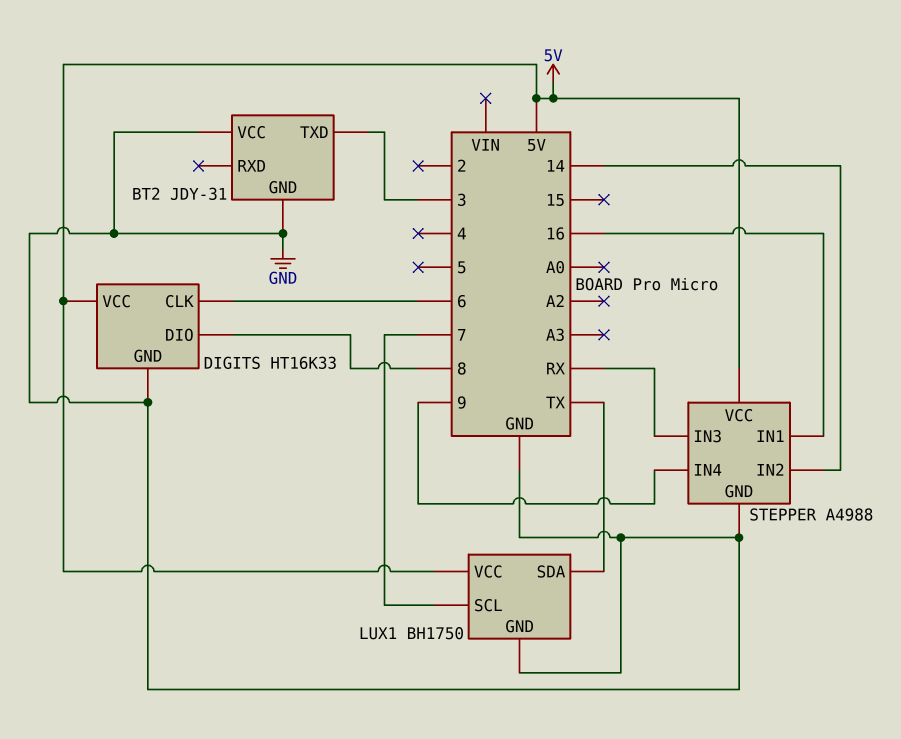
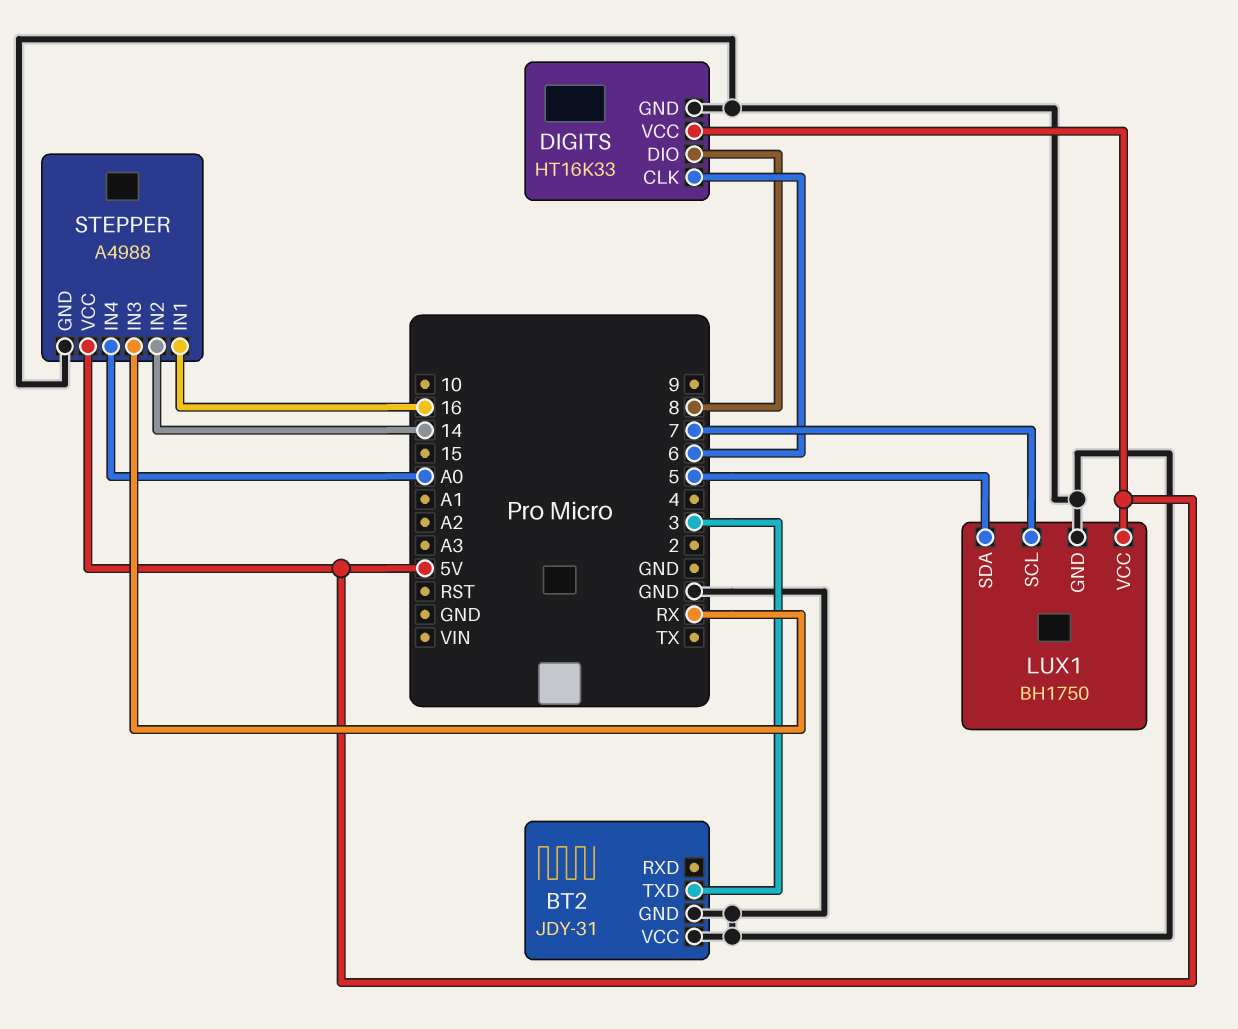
LUX1 pin SDA: TX -> 5
STEPPER pin IN4: 9 -> A0

